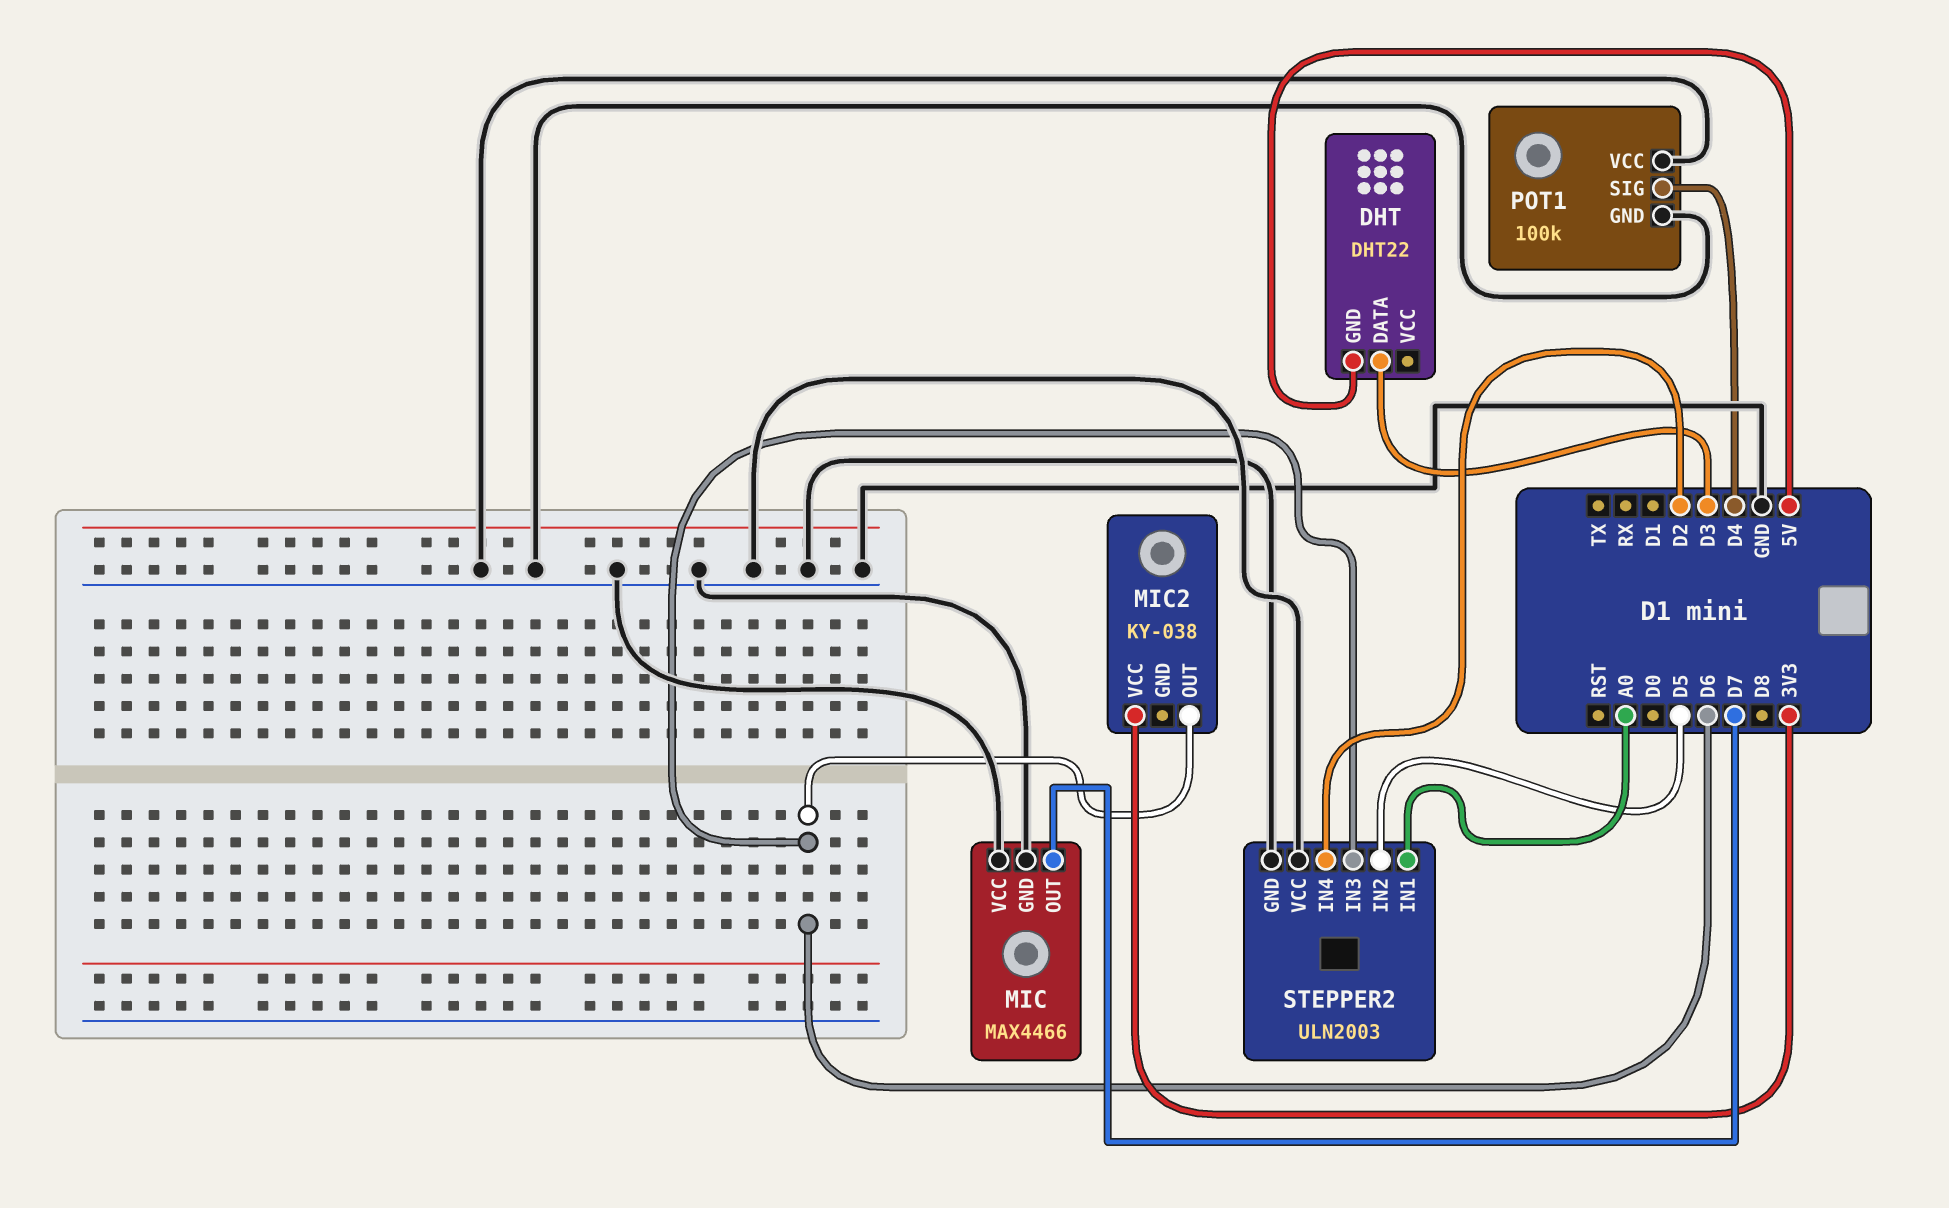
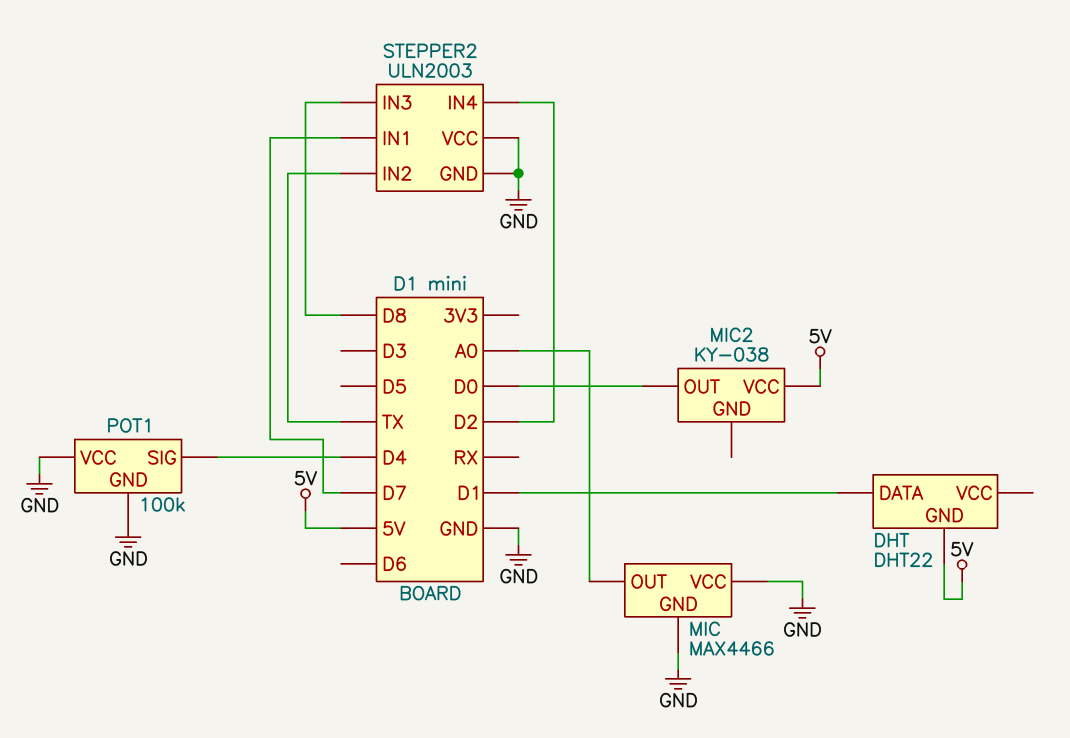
DHT pin DATA: D3 -> D1
MIC pin OUT: D7 -> A0
MIC2 pin OUT: D6 -> D0
MIC2 pin VCC: 3V3 -> 5V
STEPPER2 pin IN1: A0 -> D7
STEPPER2 pin IN2: D5 -> TX
STEPPER2 pin IN3: D6 -> D8

